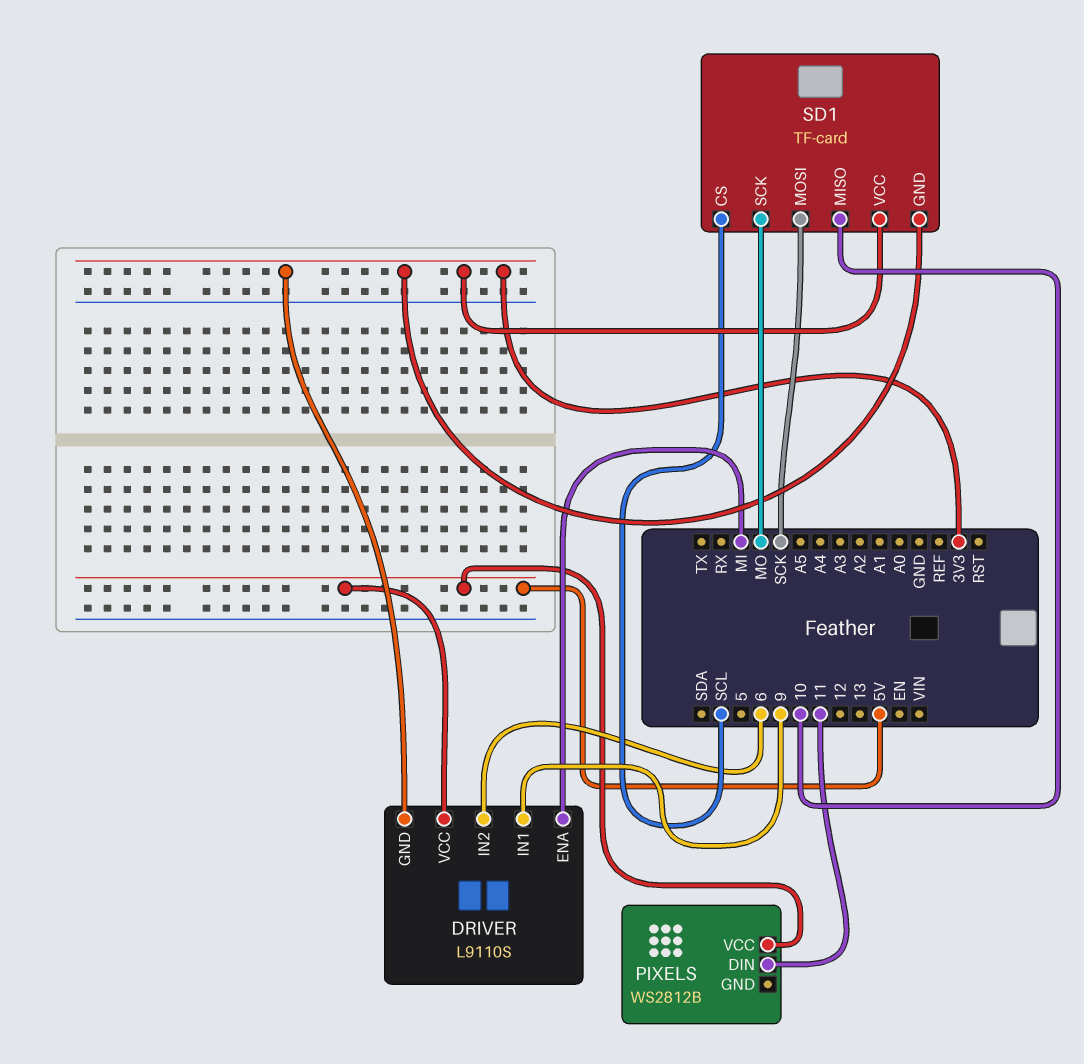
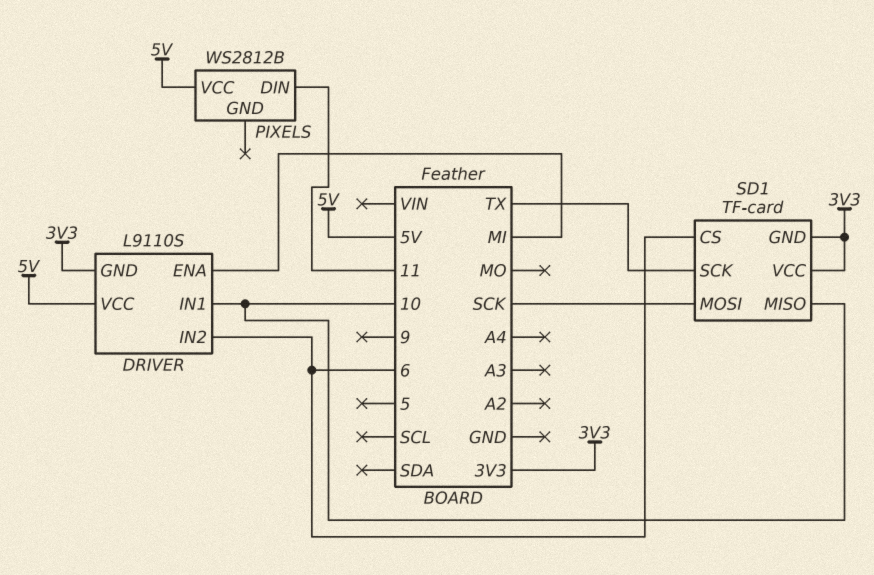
DRIVER pin IN1: 9 -> 10
SD1 pin CS: SCL -> 6
SD1 pin SCK: MO -> TX

